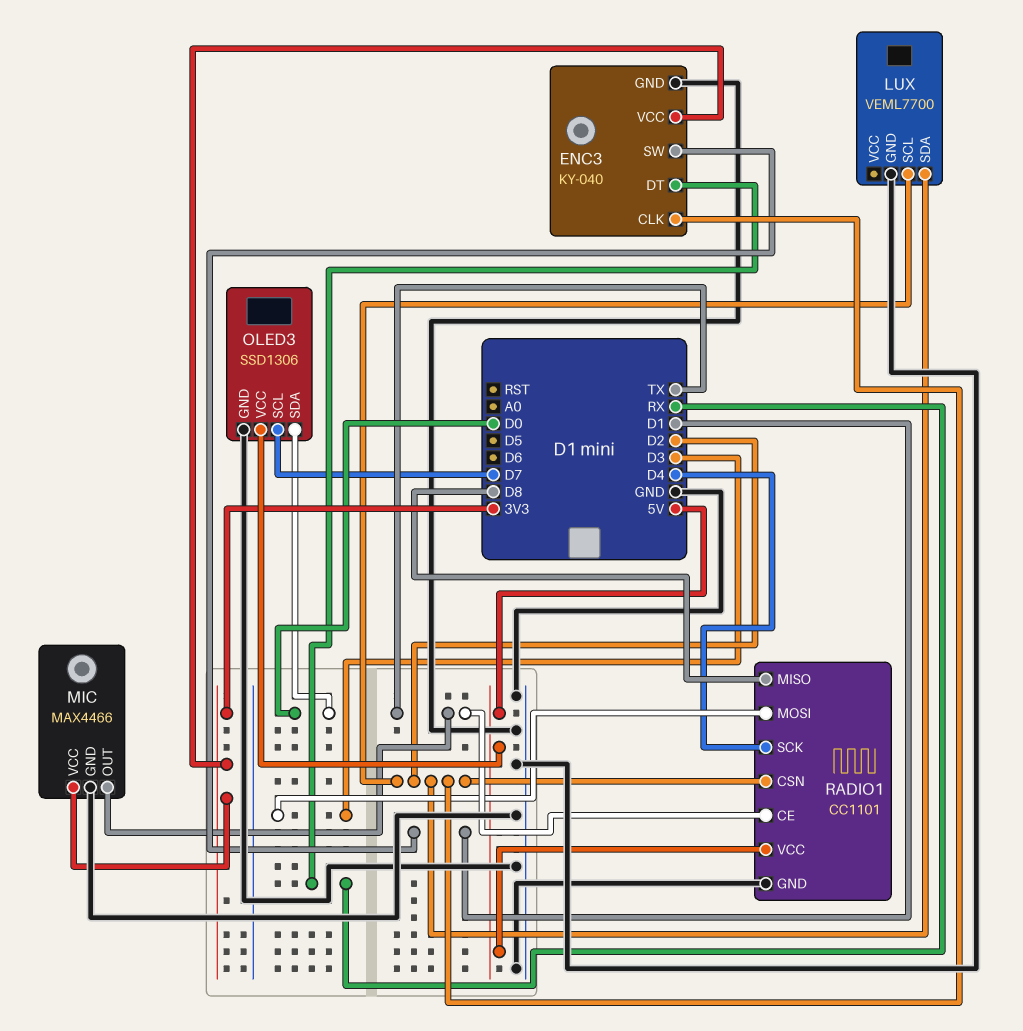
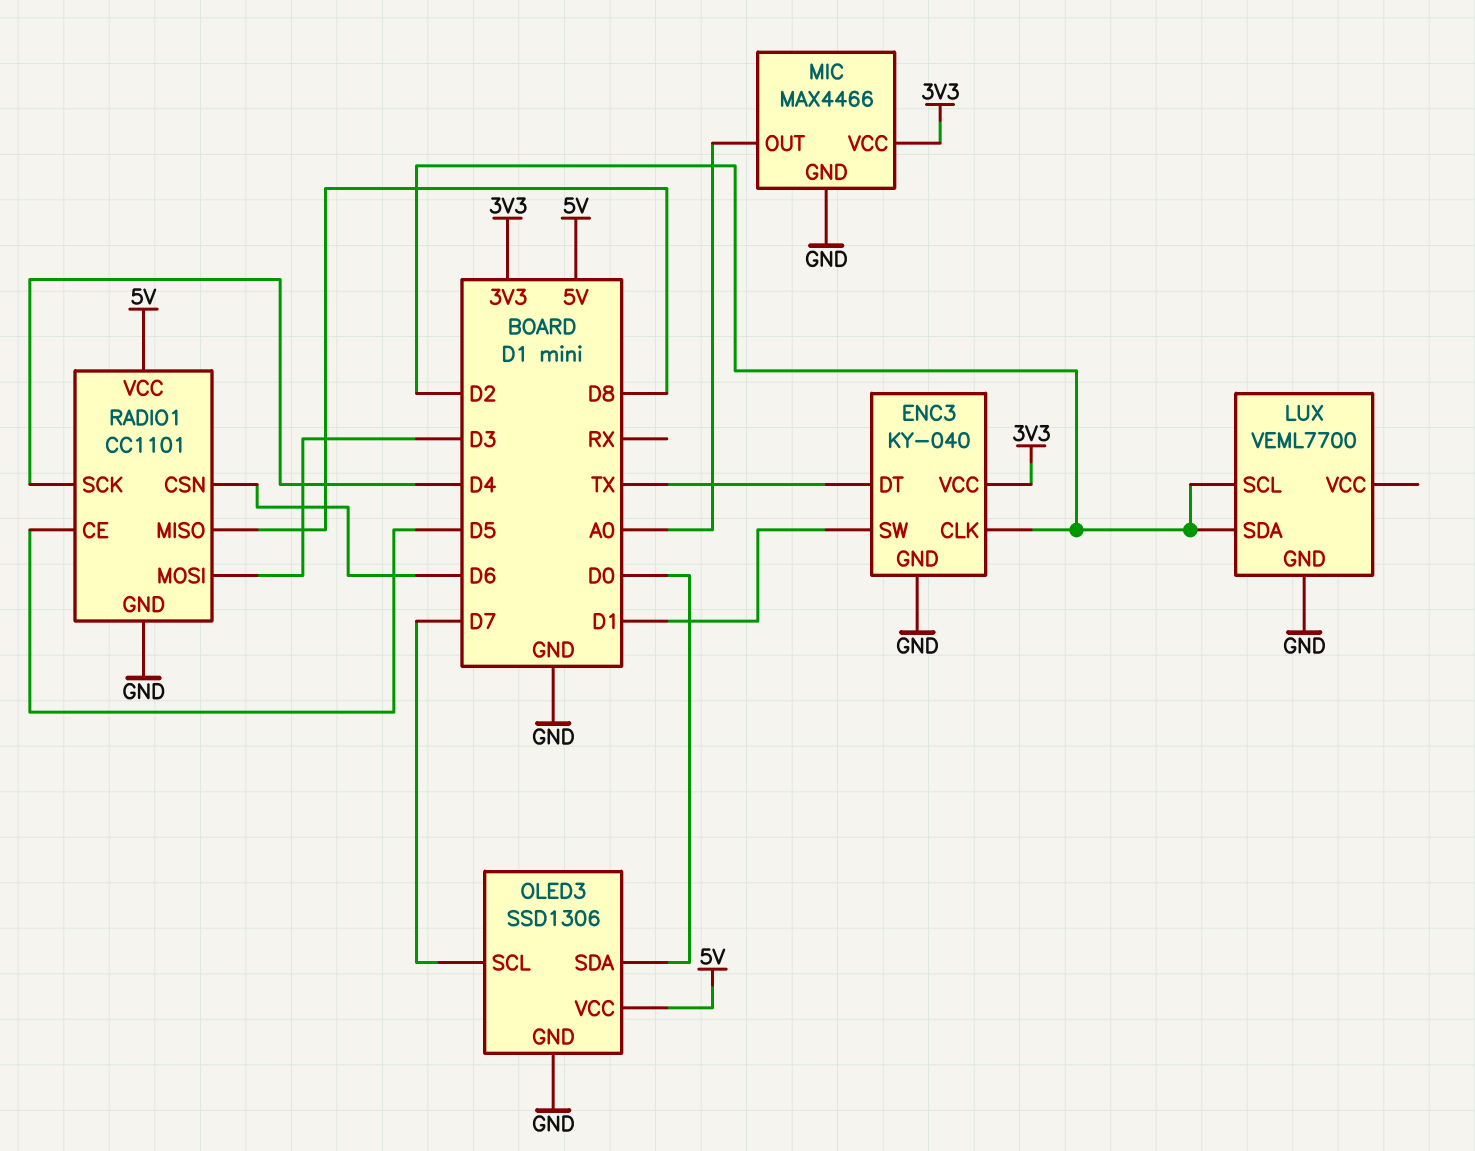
ENC3 pin DT: RX -> TX
MIC pin OUT: TX -> A0
RADIO1 pin CE: TX -> D5
RADIO1 pin CSN: D2 -> D6

